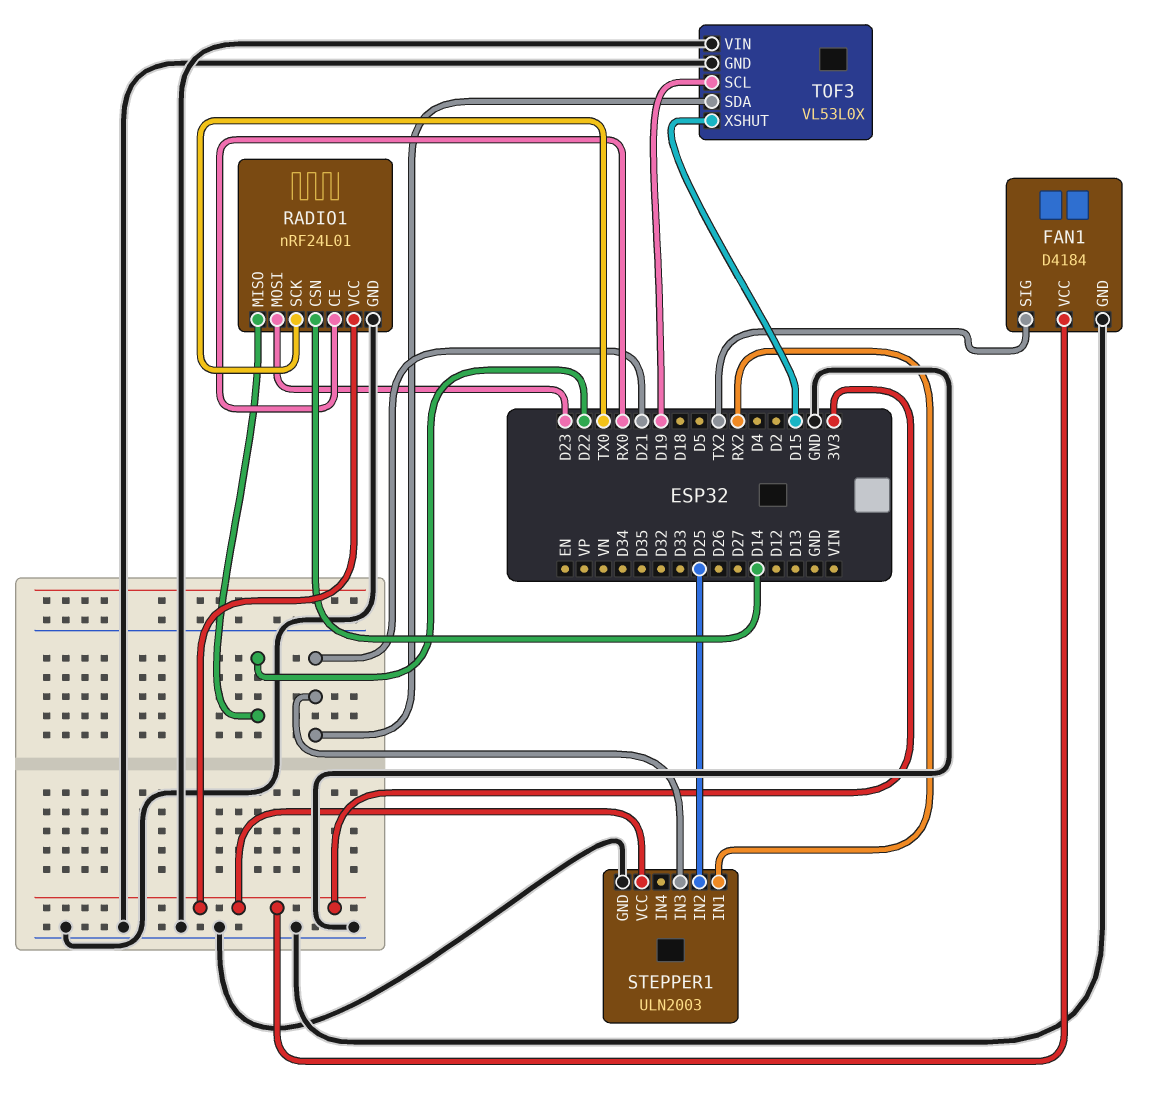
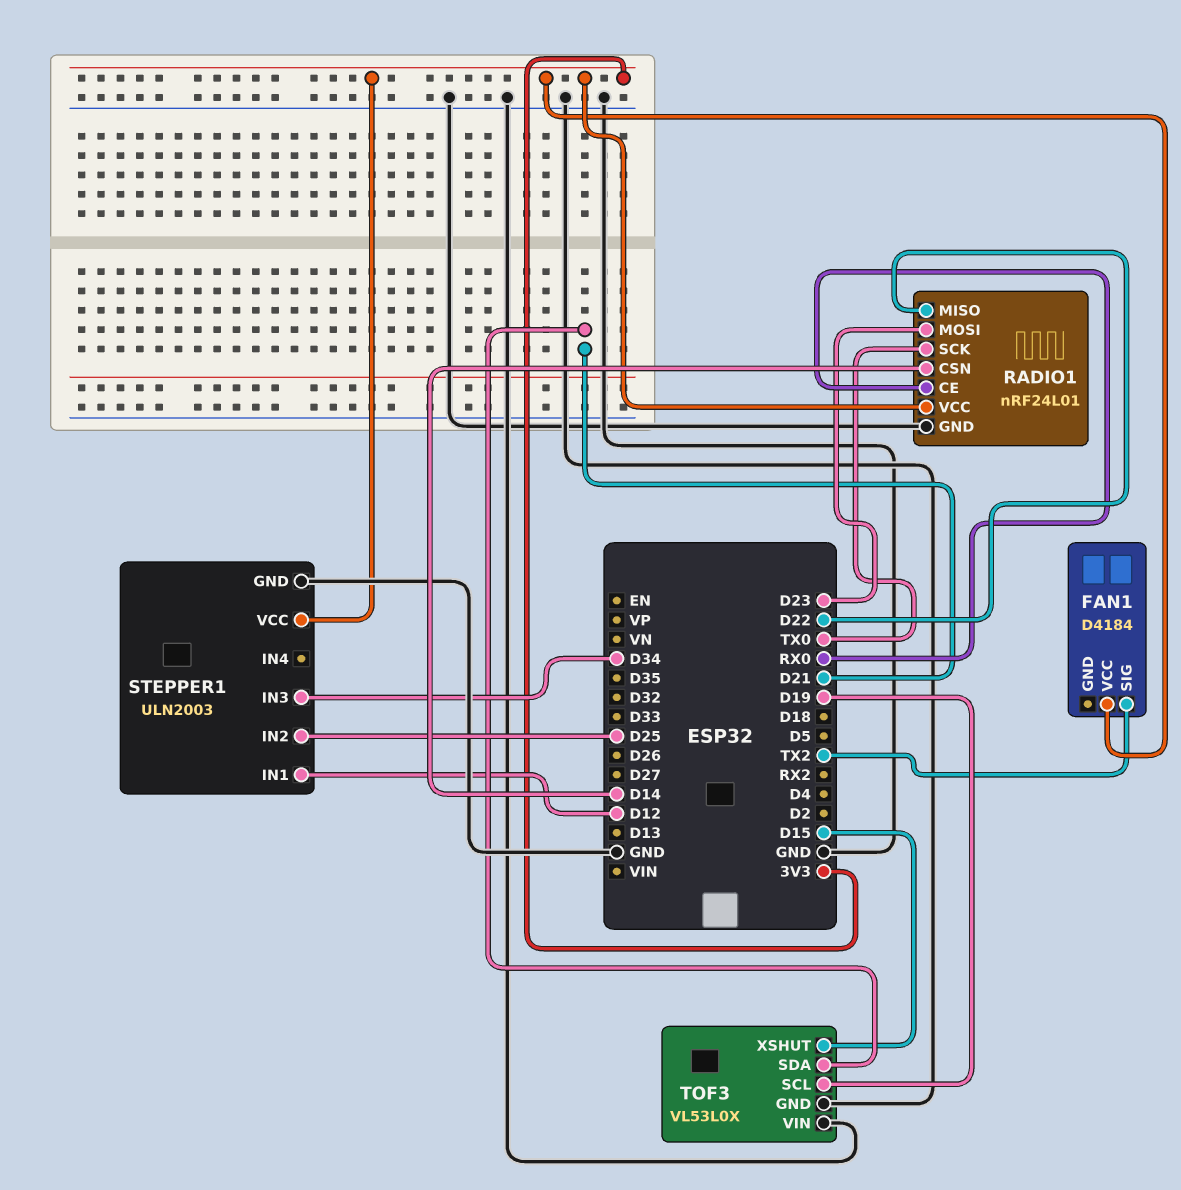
FAN1 pin GND: GND -> none
STEPPER1 pin IN1: RX2 -> D12
STEPPER1 pin IN3: D21 -> D34

